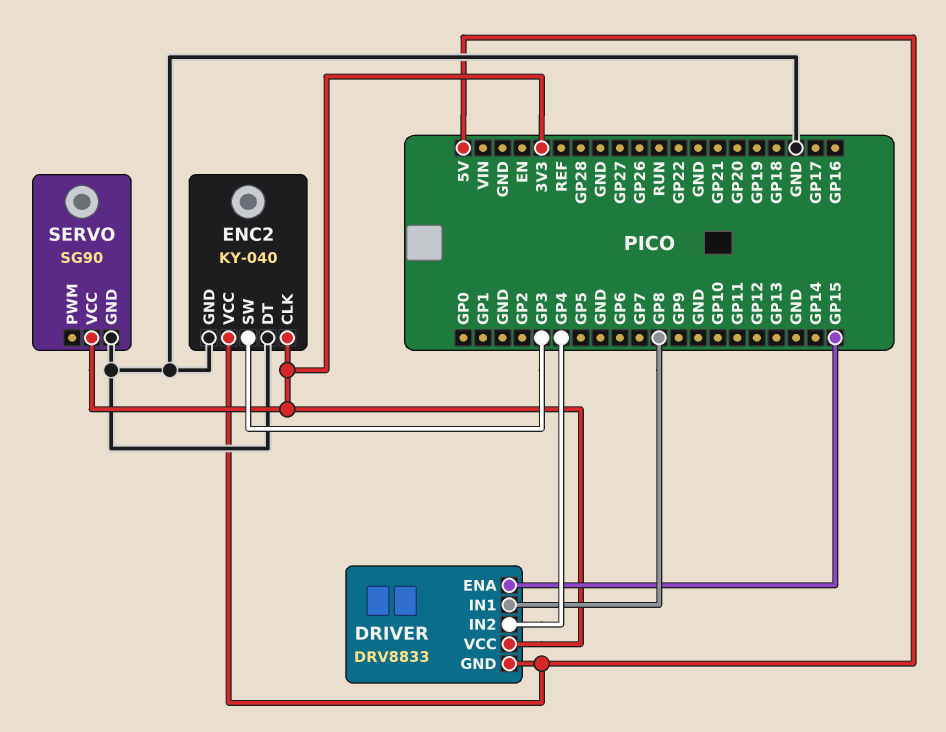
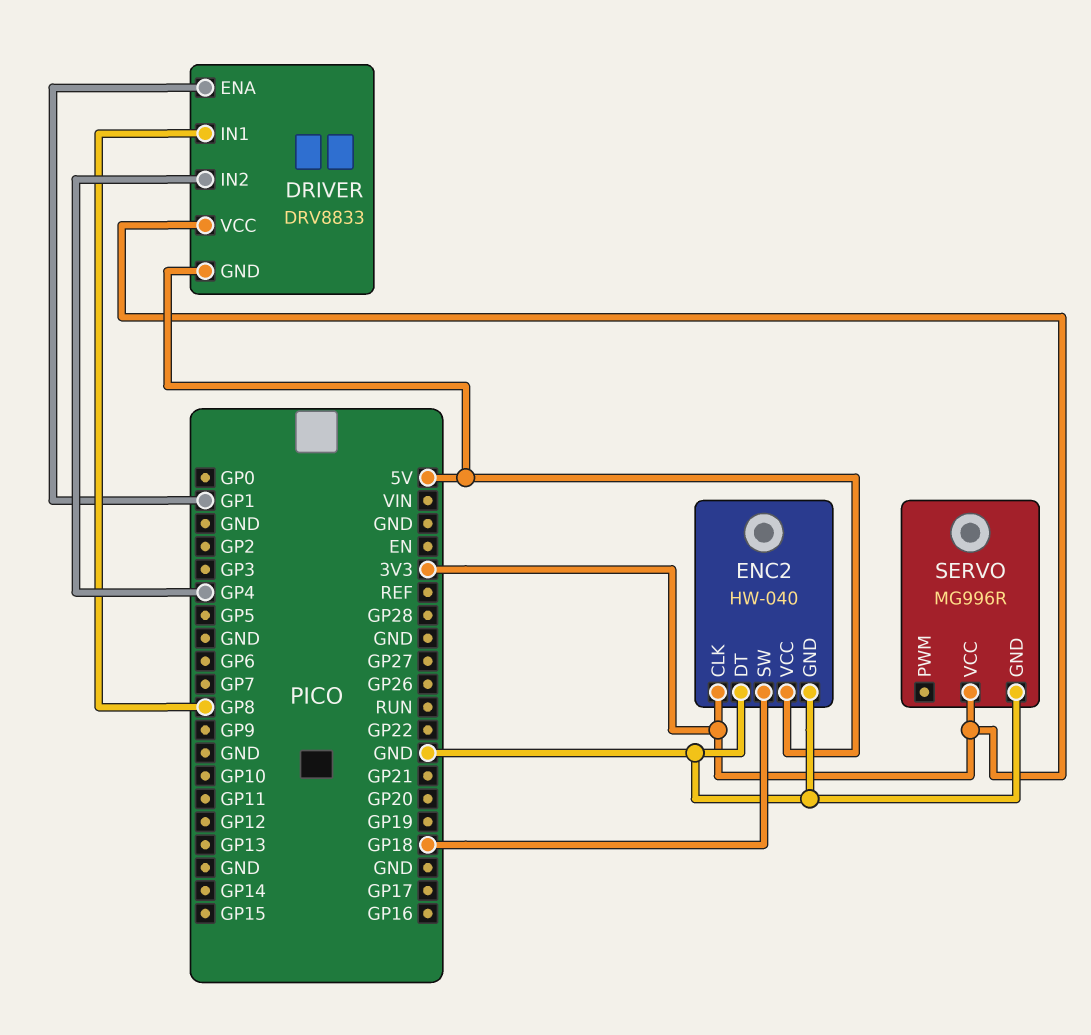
DRIVER pin ENA: GP15 -> GP1
ENC2: KY-040 -> HW-040
ENC2 pin SW: GP3 -> GP18
SERVO: SG90 -> MG996R

